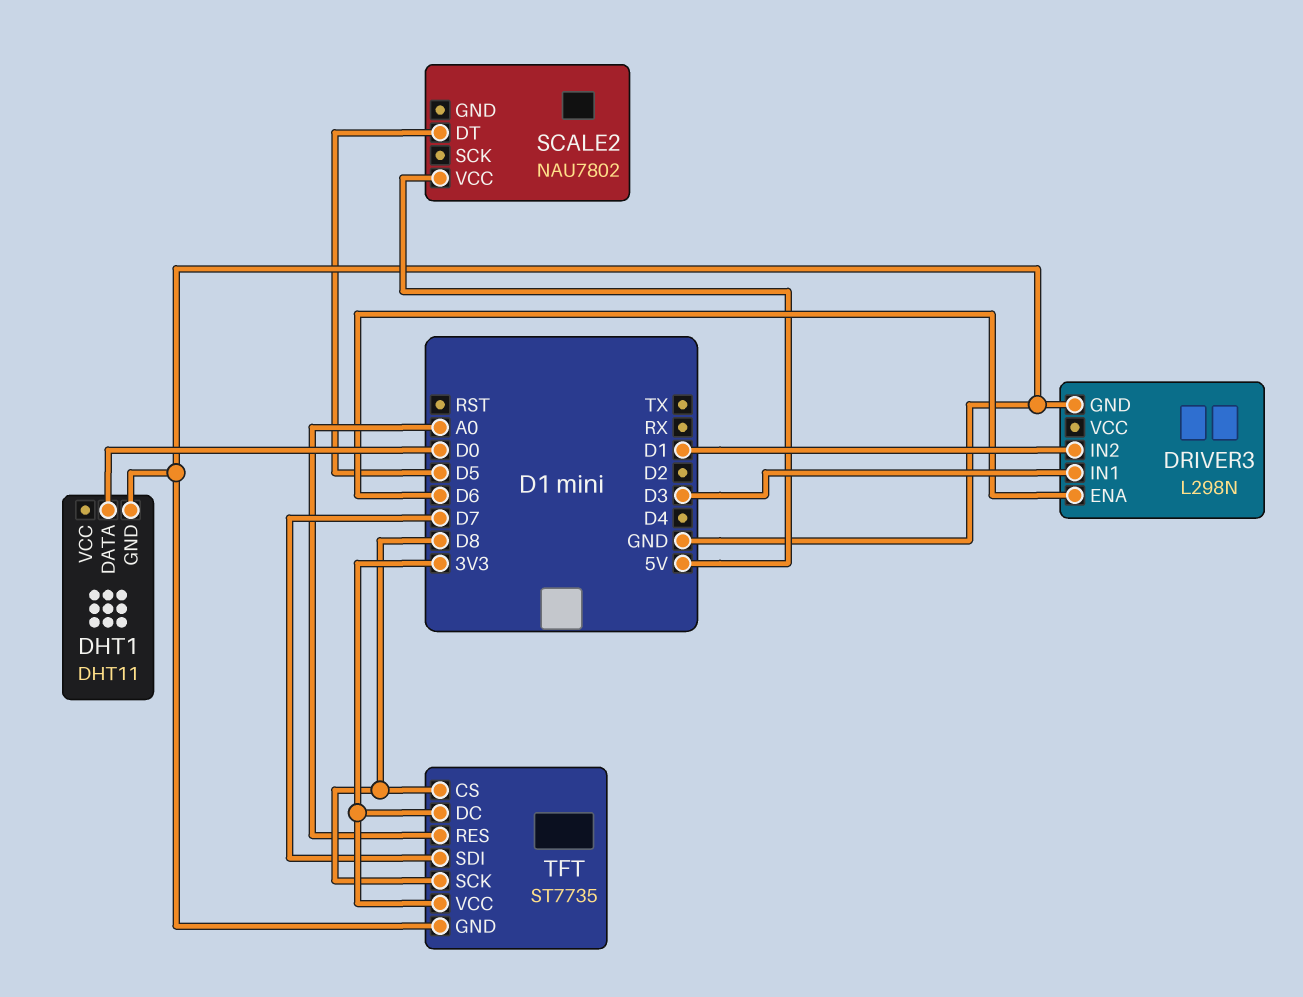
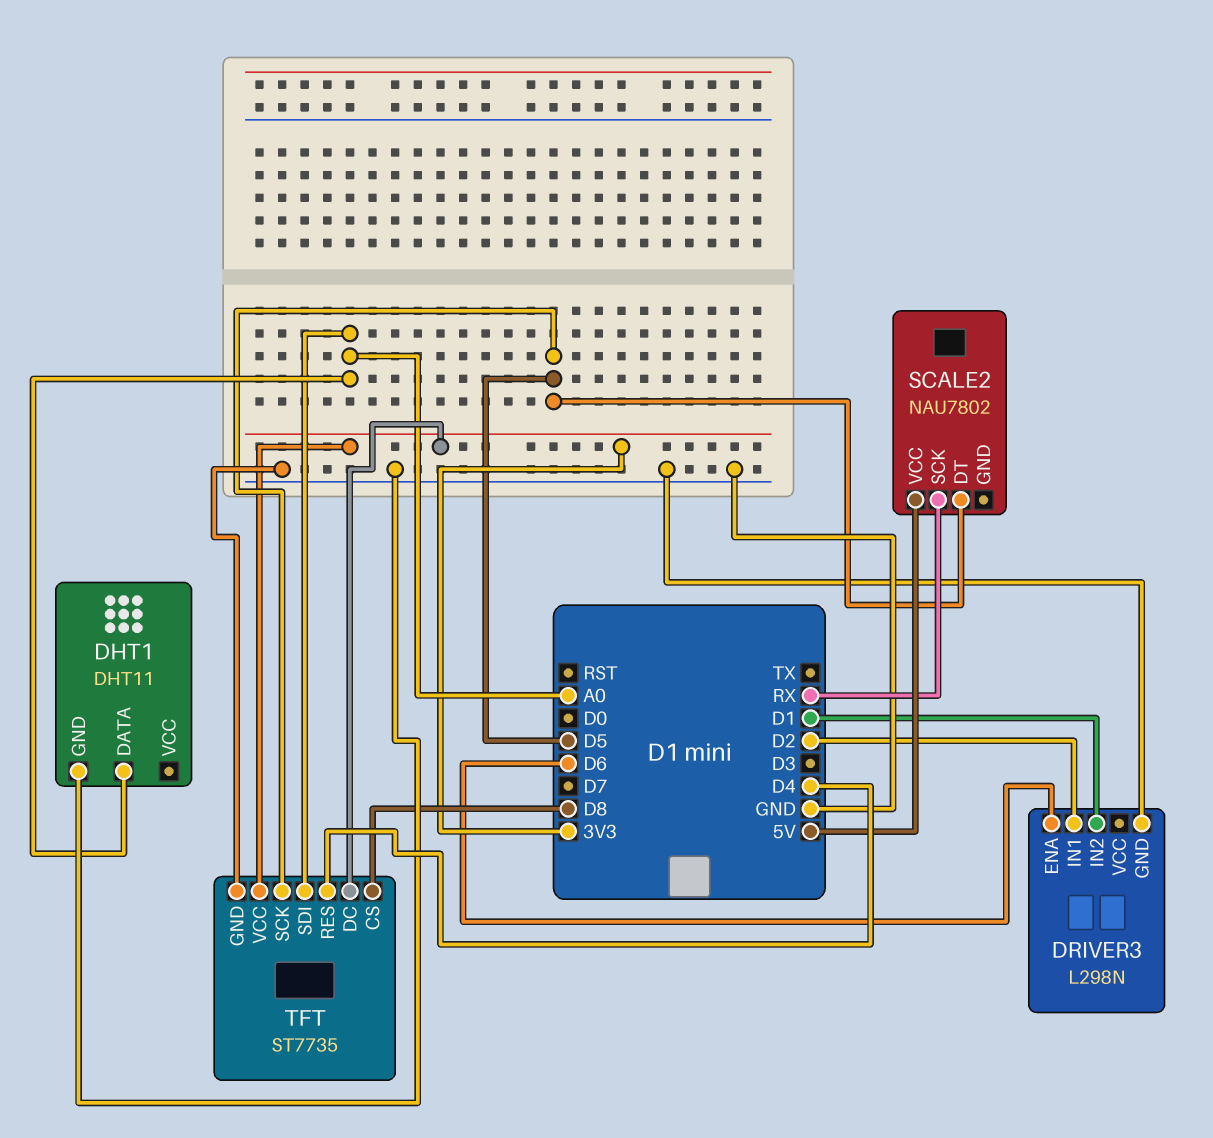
DHT1 pin DATA: D0 -> A0
DRIVER3 pin IN1: D3 -> D2
SCALE2 pin SCK: none -> RX
TFT pin RES: A0 -> D4
TFT pin SCK: D8 -> D5
TFT pin SDI: D7 -> A0

